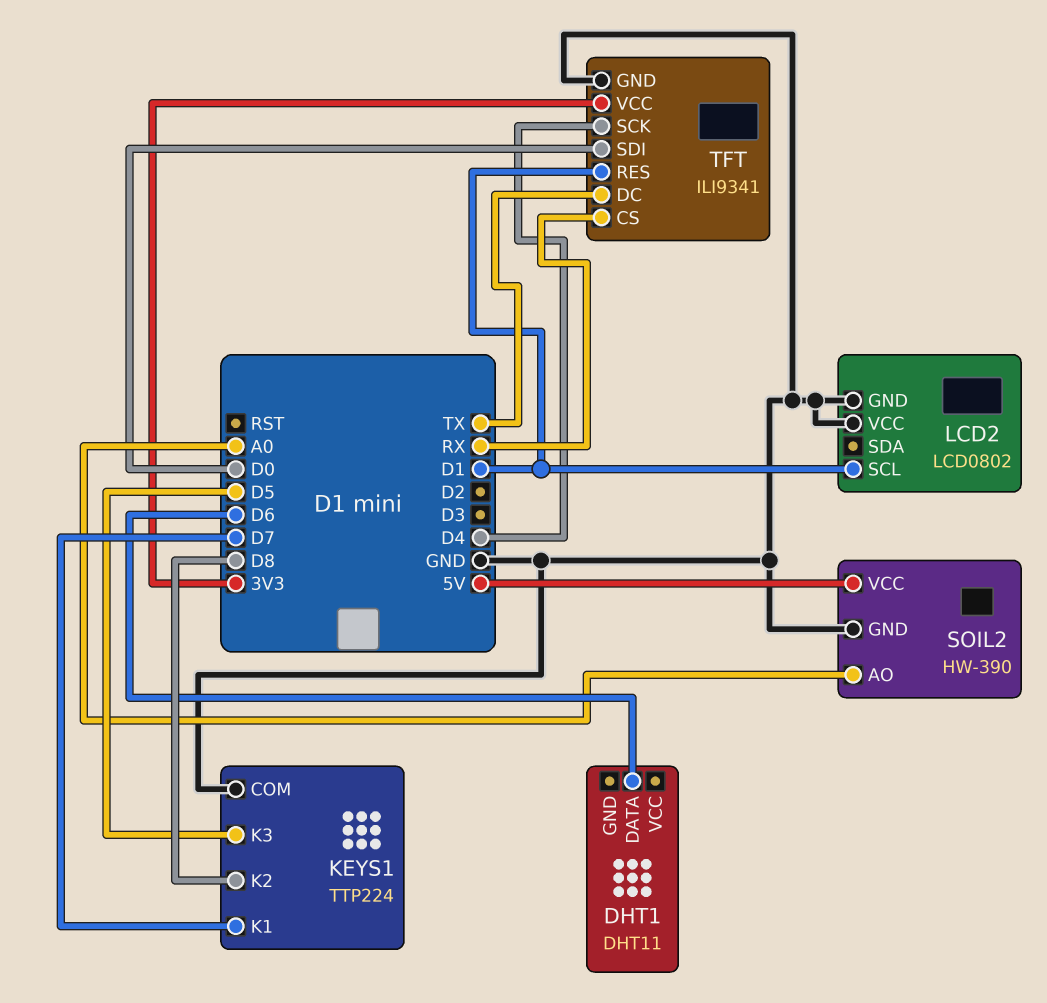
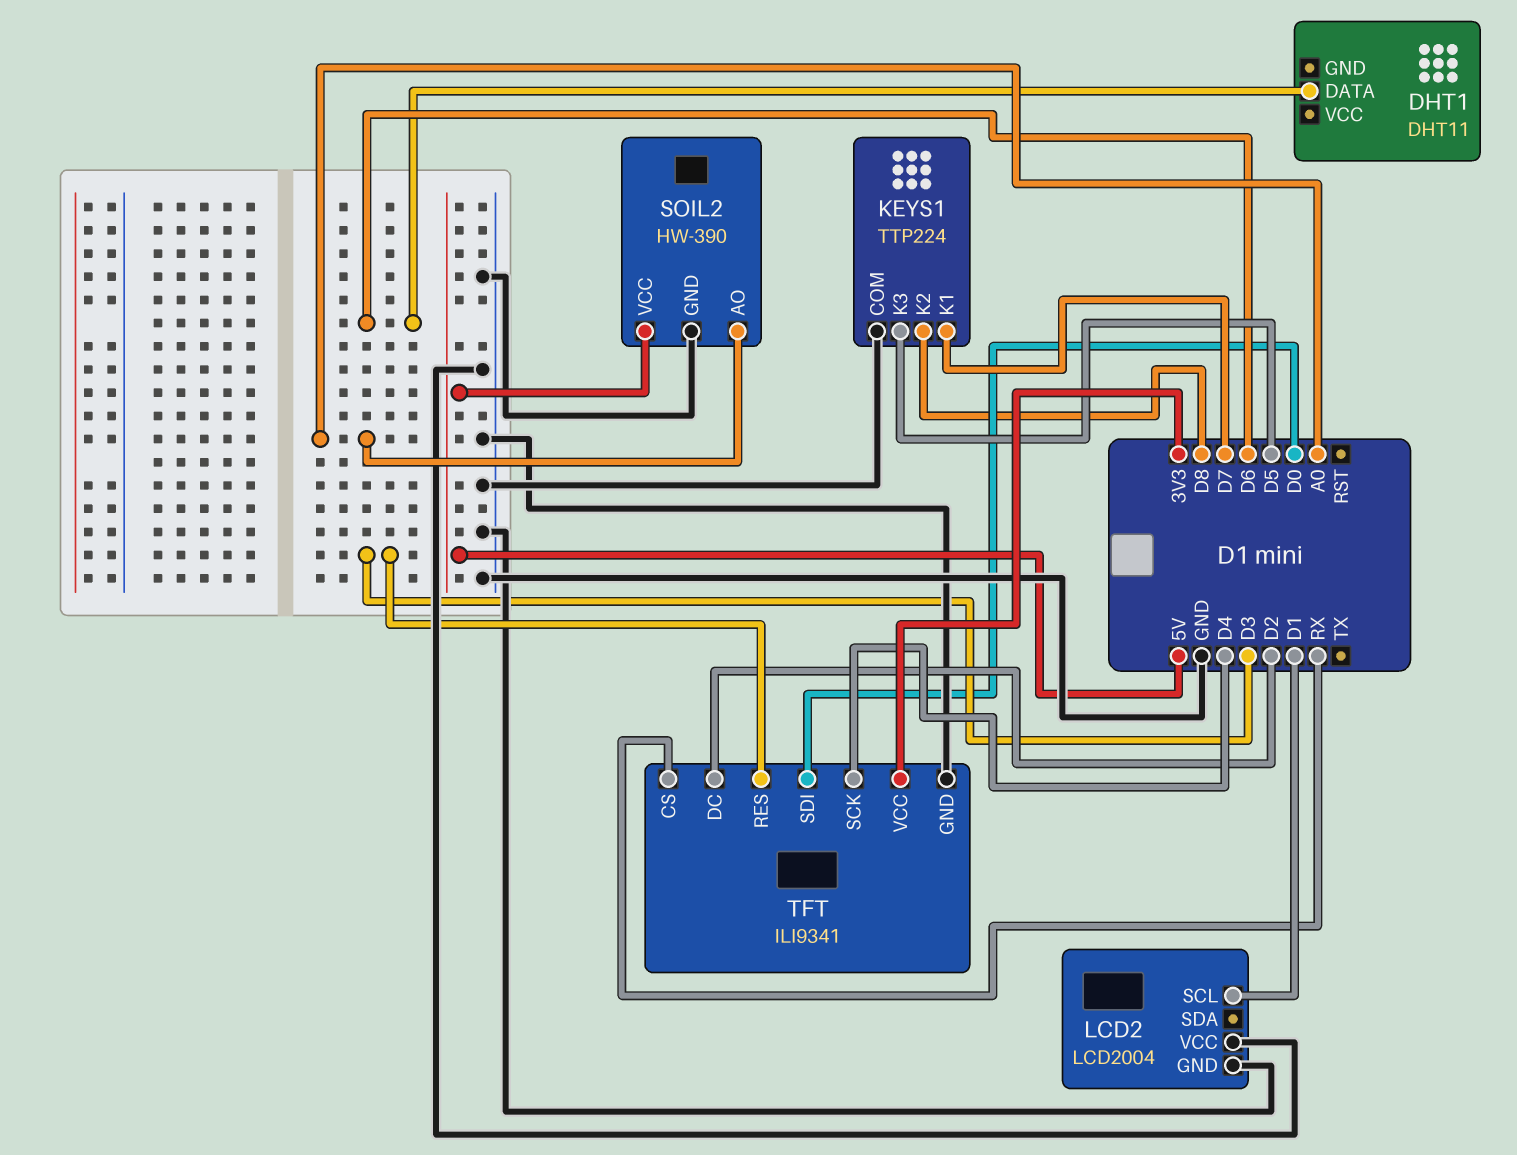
LCD2: LCD0802 -> LCD2004
TFT pin DC: TX -> D2
TFT pin RES: D1 -> D3

